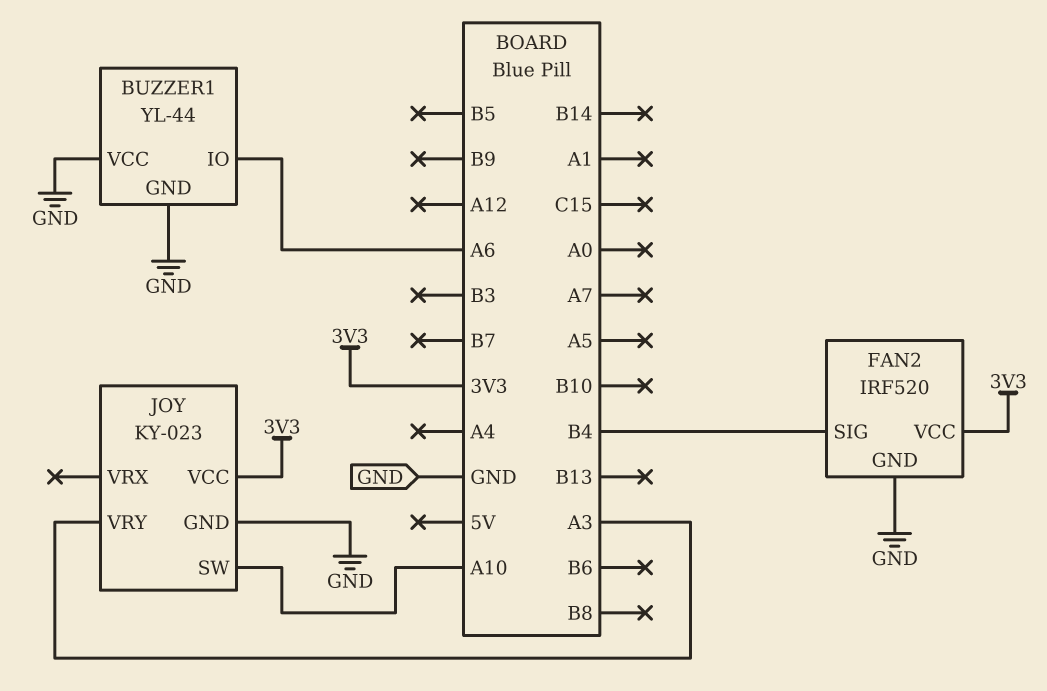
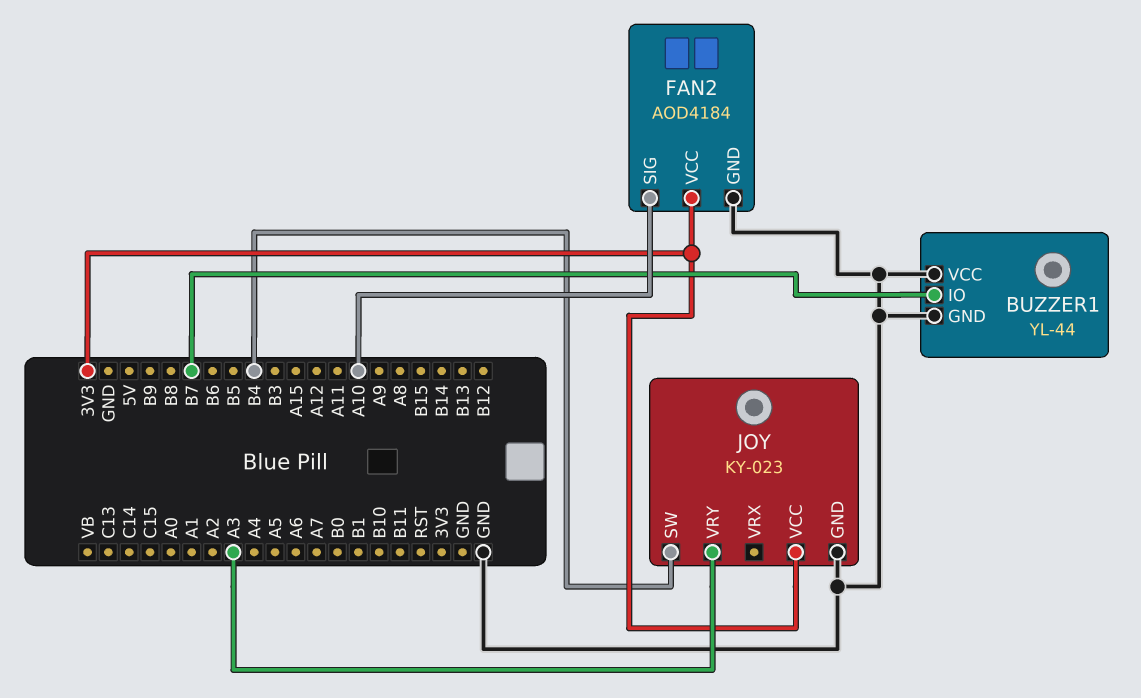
BUZZER1 pin IO: A6 -> B7
FAN2: IRF520 -> AOD4184
FAN2 pin SIG: B4 -> A10
JOY pin SW: A10 -> B4

